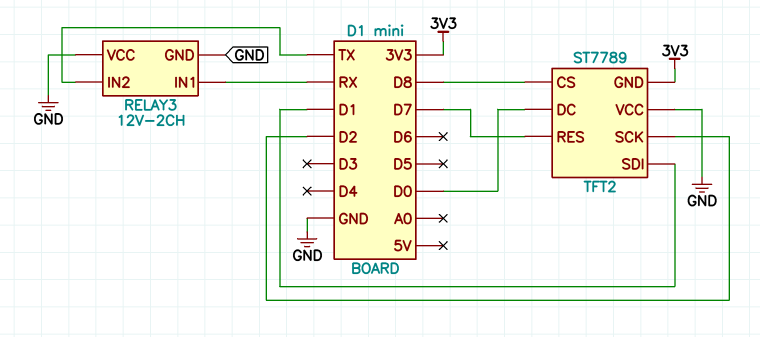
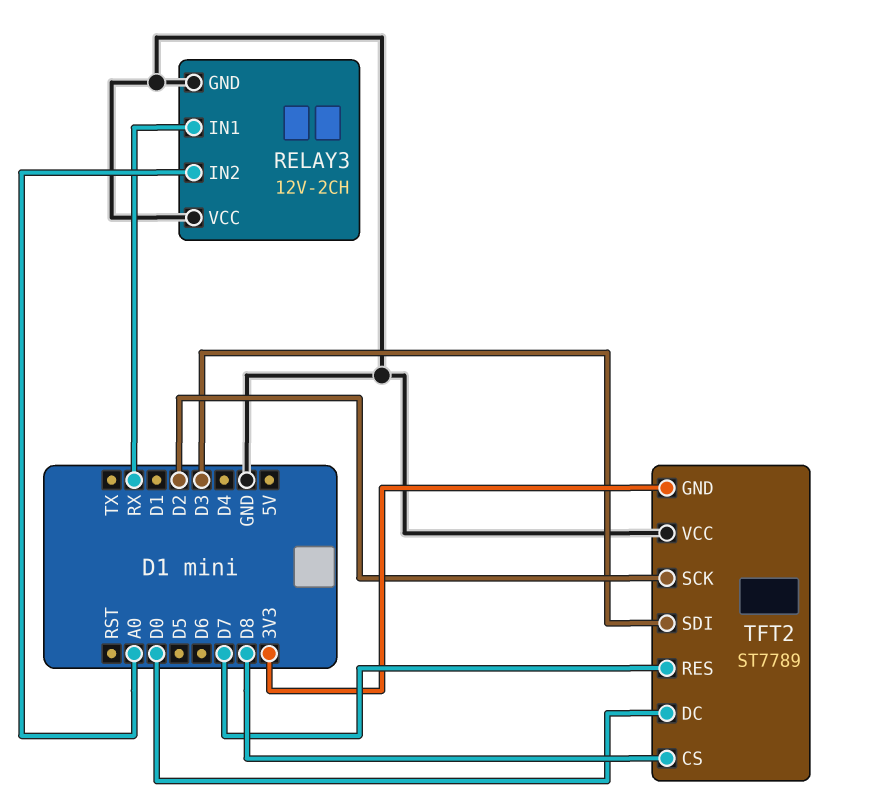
RELAY3 pin IN2: TX -> A0
TFT2 pin SDI: D1 -> D3

